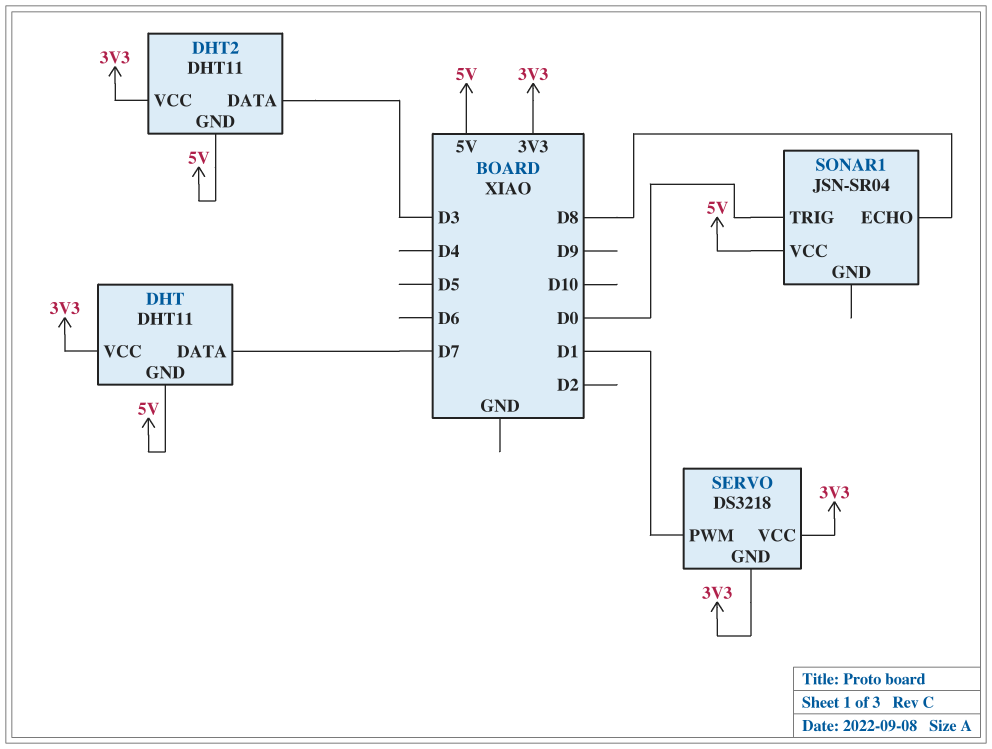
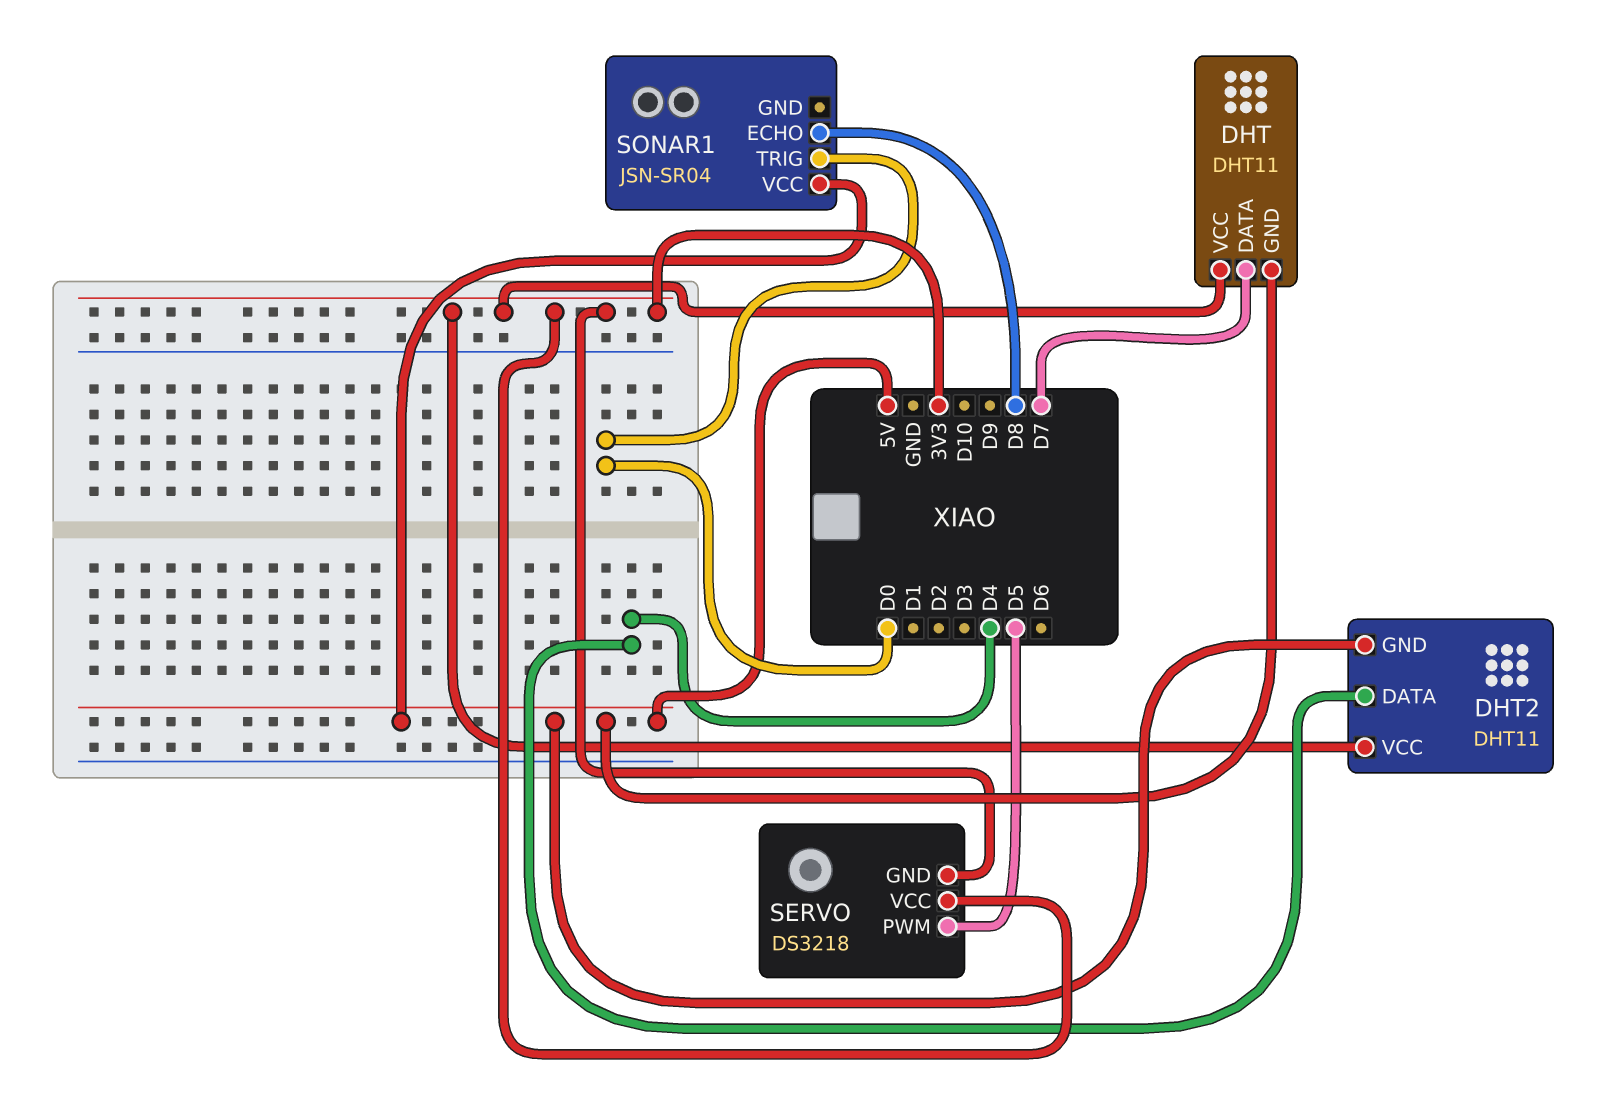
DHT2 pin DATA: D3 -> D4
SERVO pin PWM: D1 -> D5

